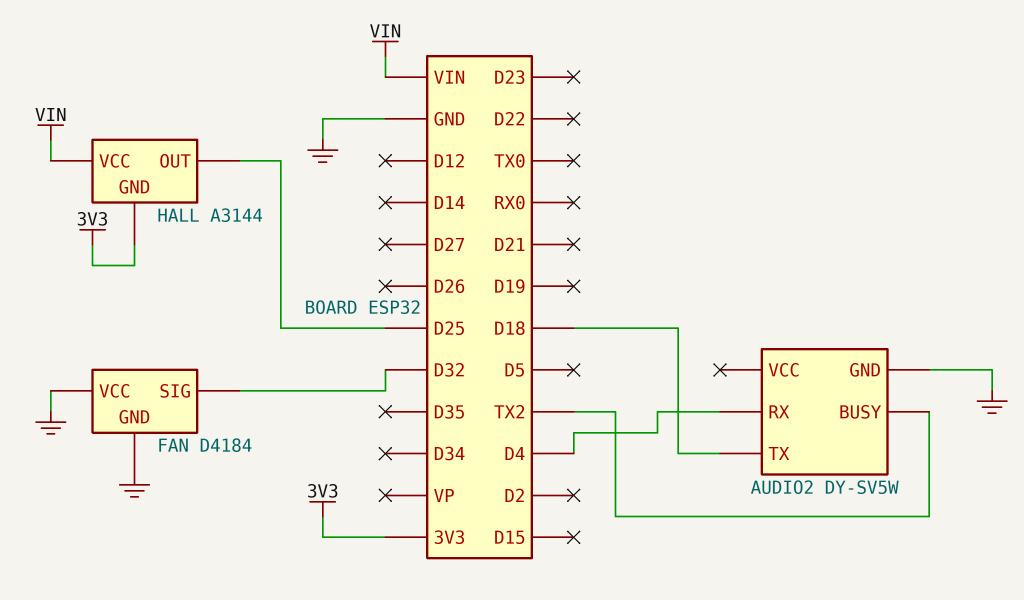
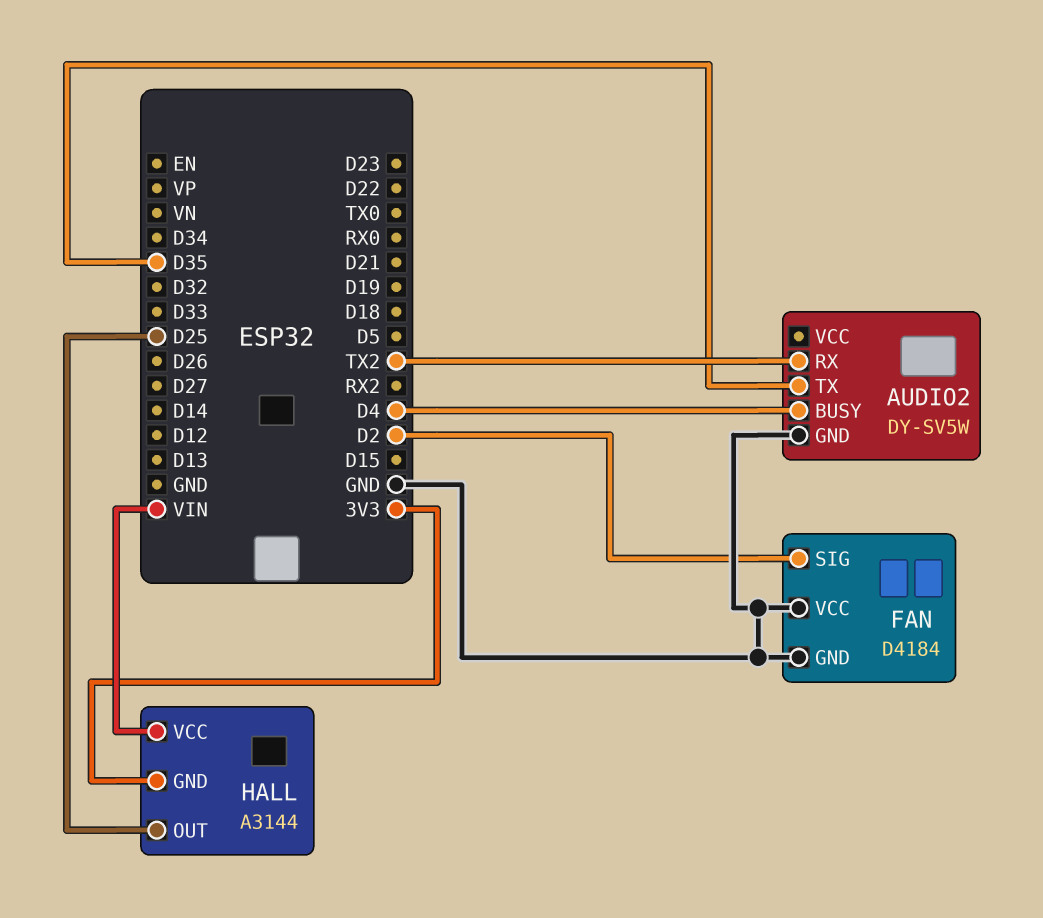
AUDIO2 pin BUSY: TX2 -> D4
AUDIO2 pin RX: D4 -> TX2
AUDIO2 pin TX: D18 -> D35
FAN pin SIG: D32 -> D2

